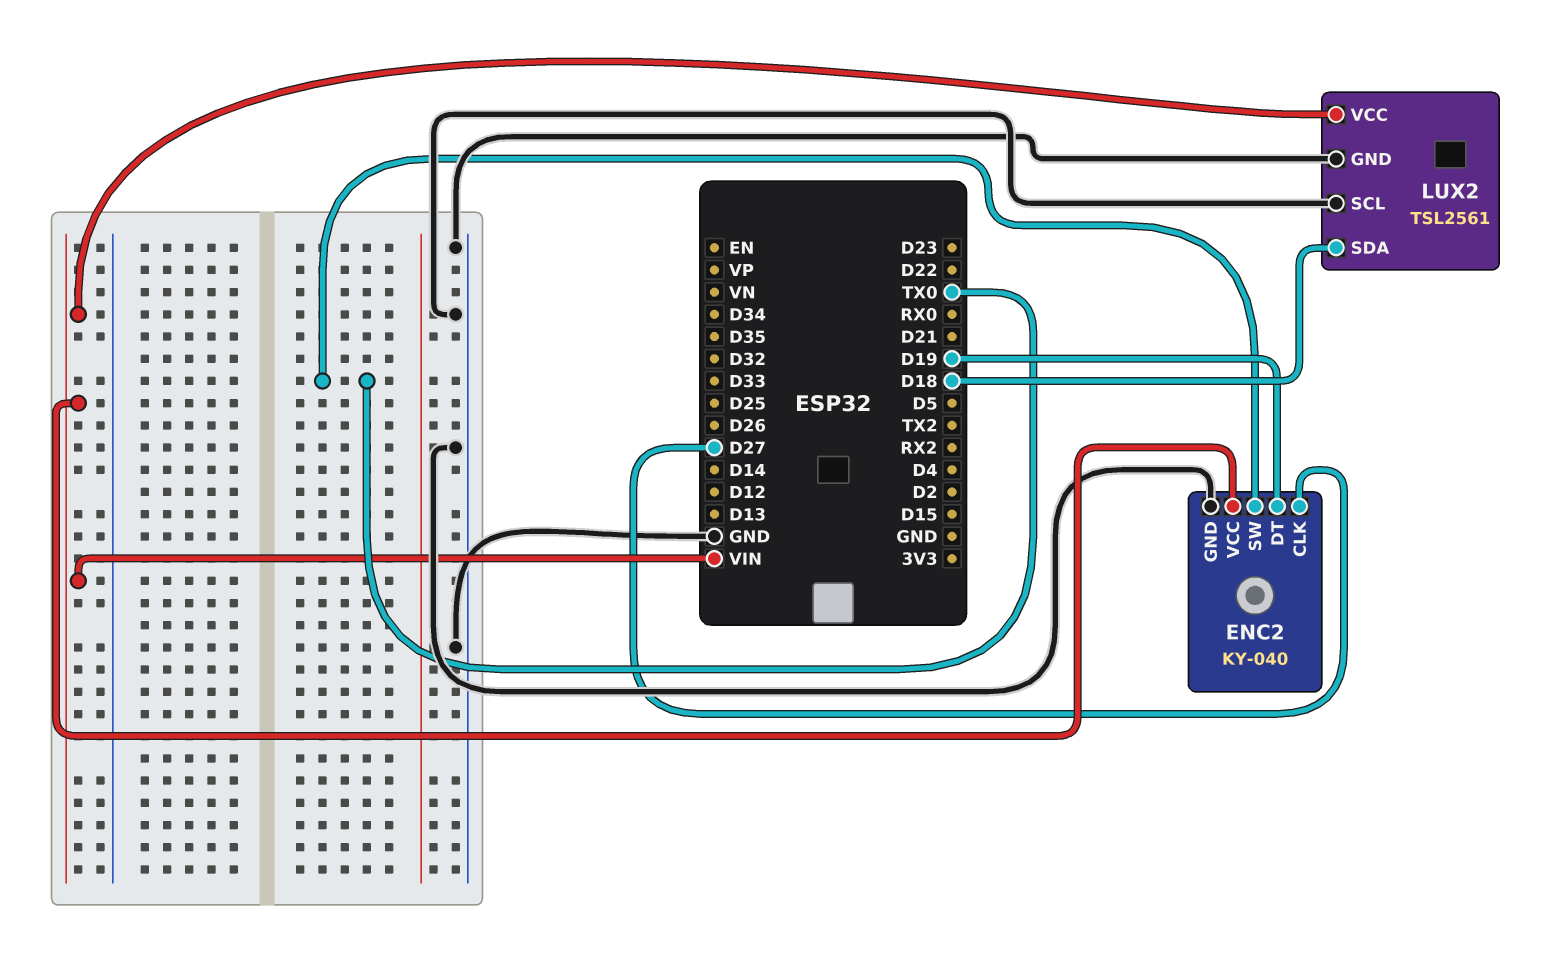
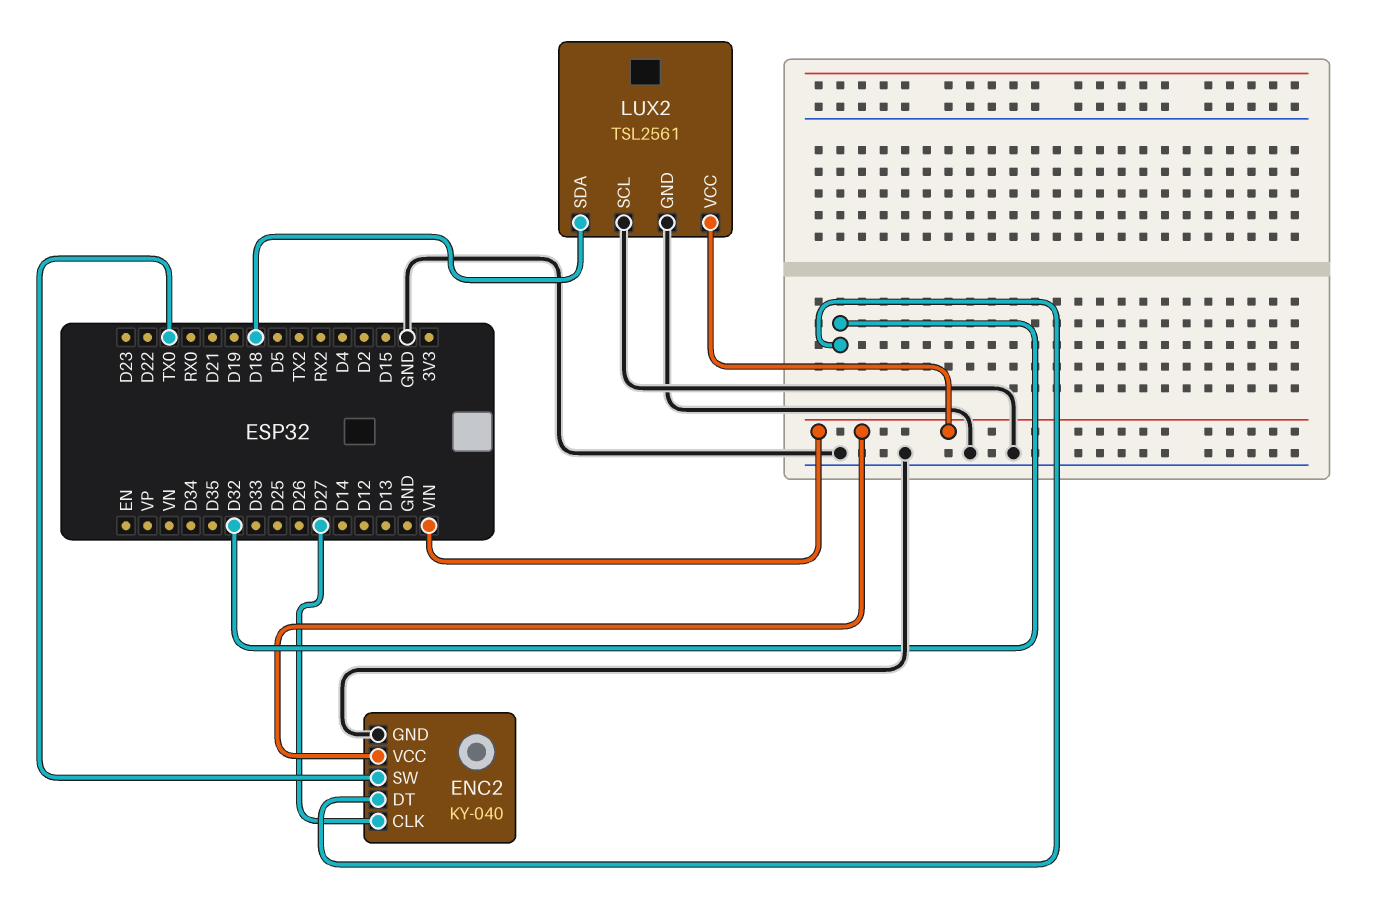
ENC2 pin DT: D19 -> D32

